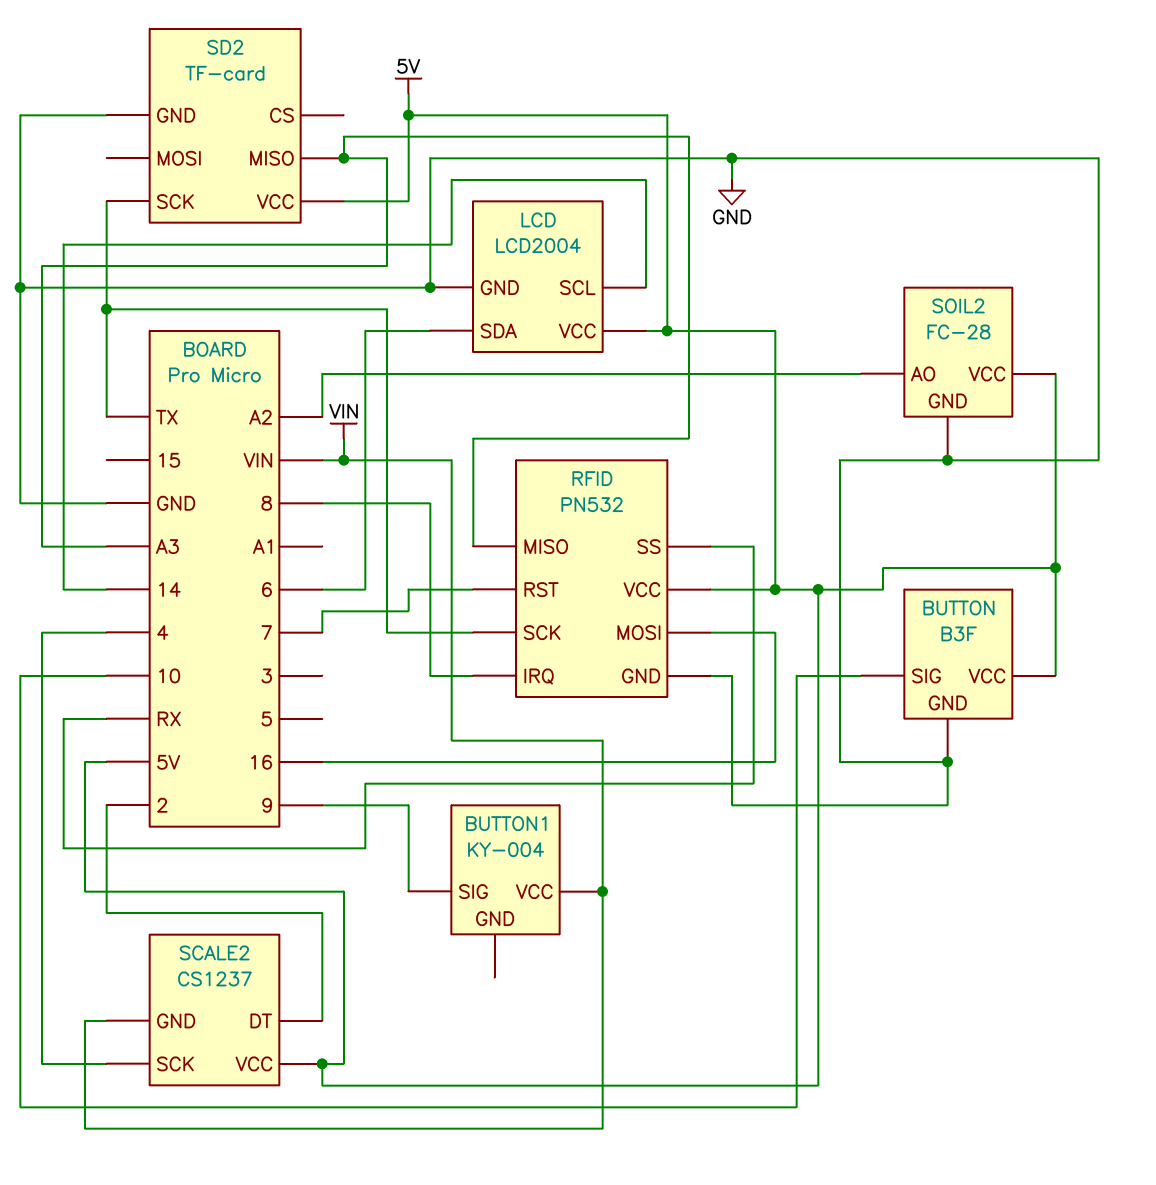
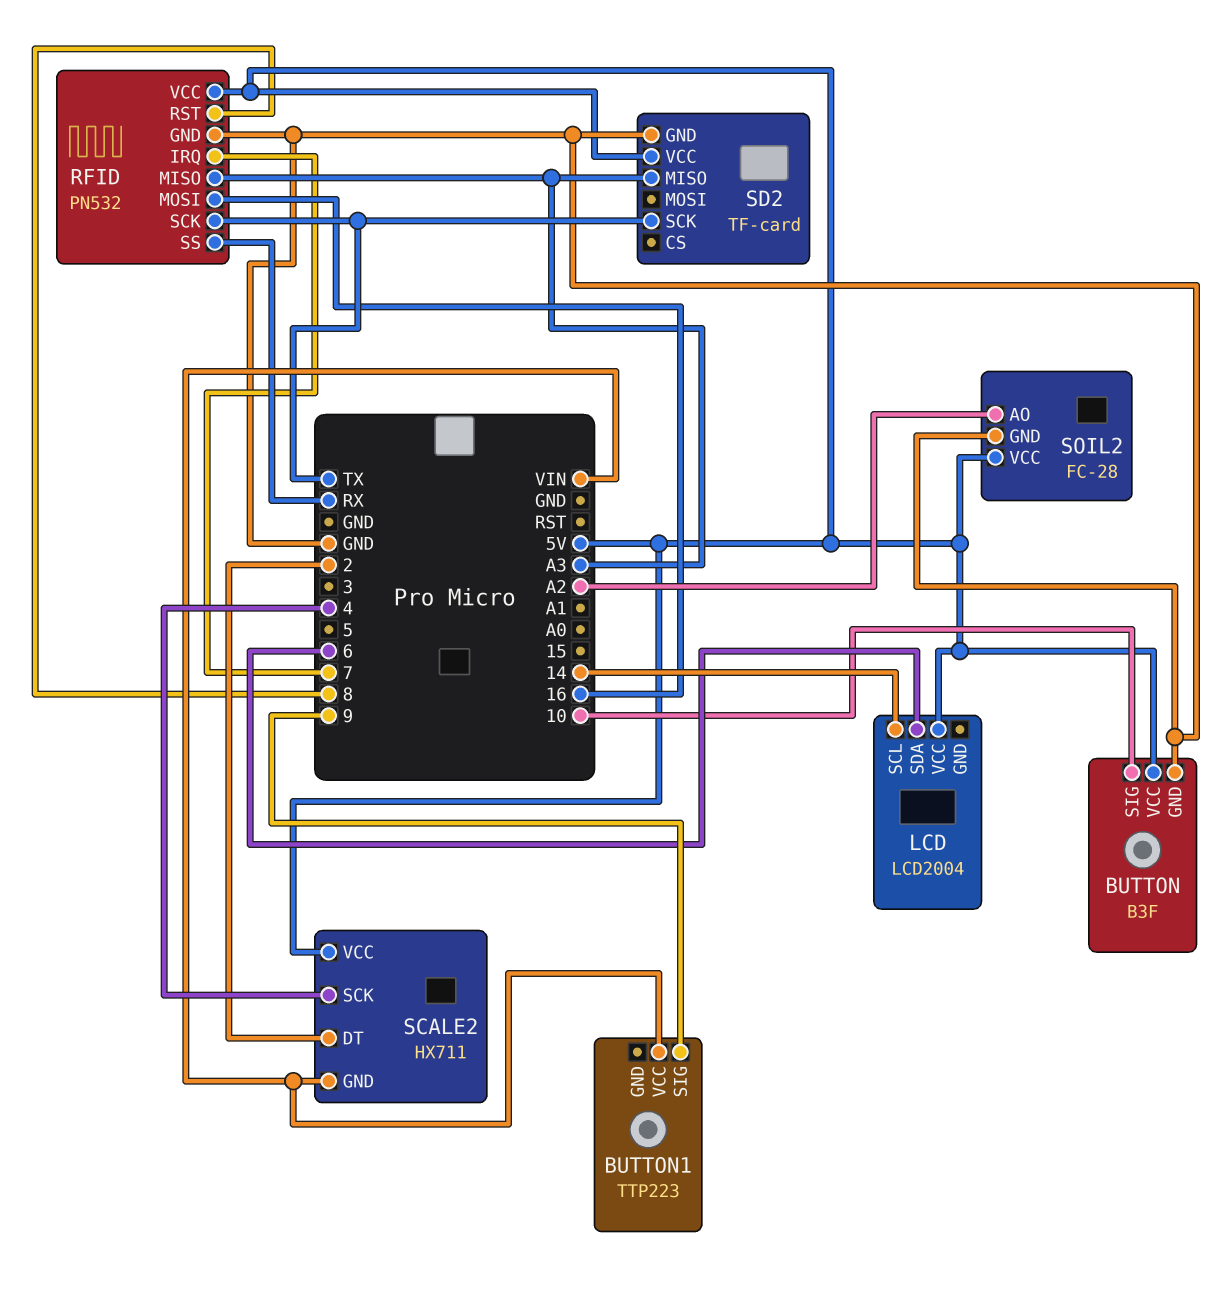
BUTTON1: KY-004 -> TTP223
LCD pin GND: GND -> none
RFID pin IRQ: 8 -> 7
RFID pin RST: 7 -> 8
SCALE2: CS1237 -> HX711

